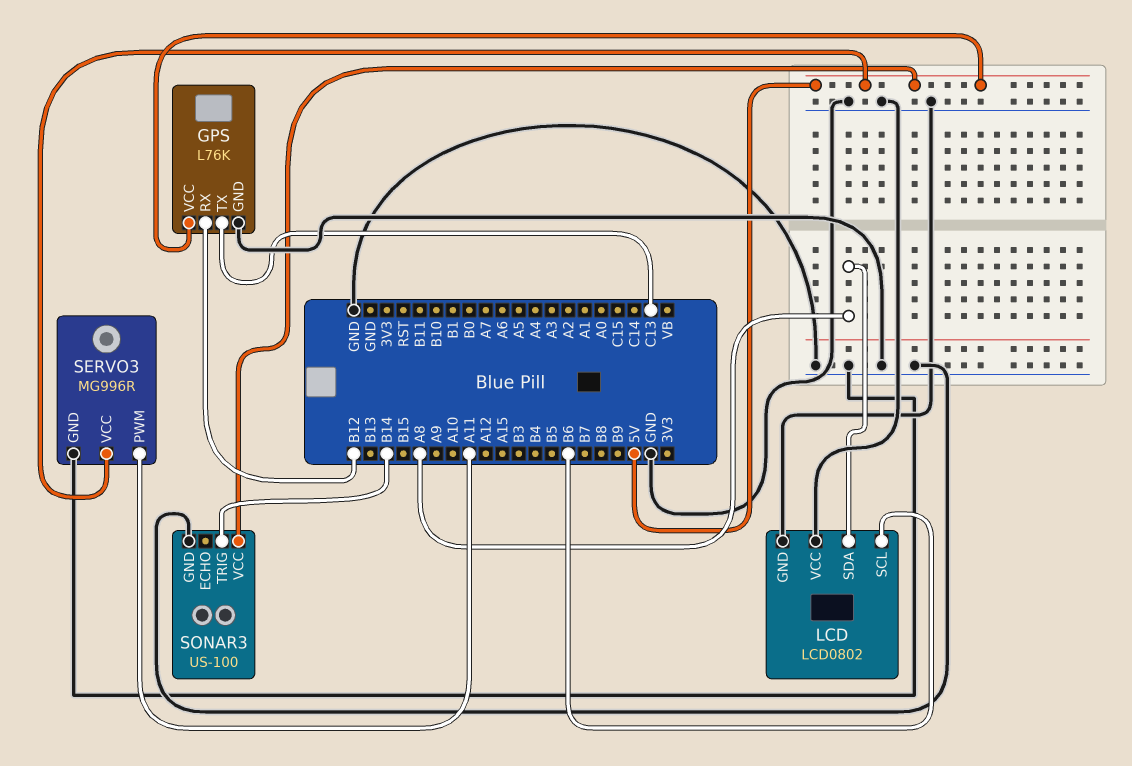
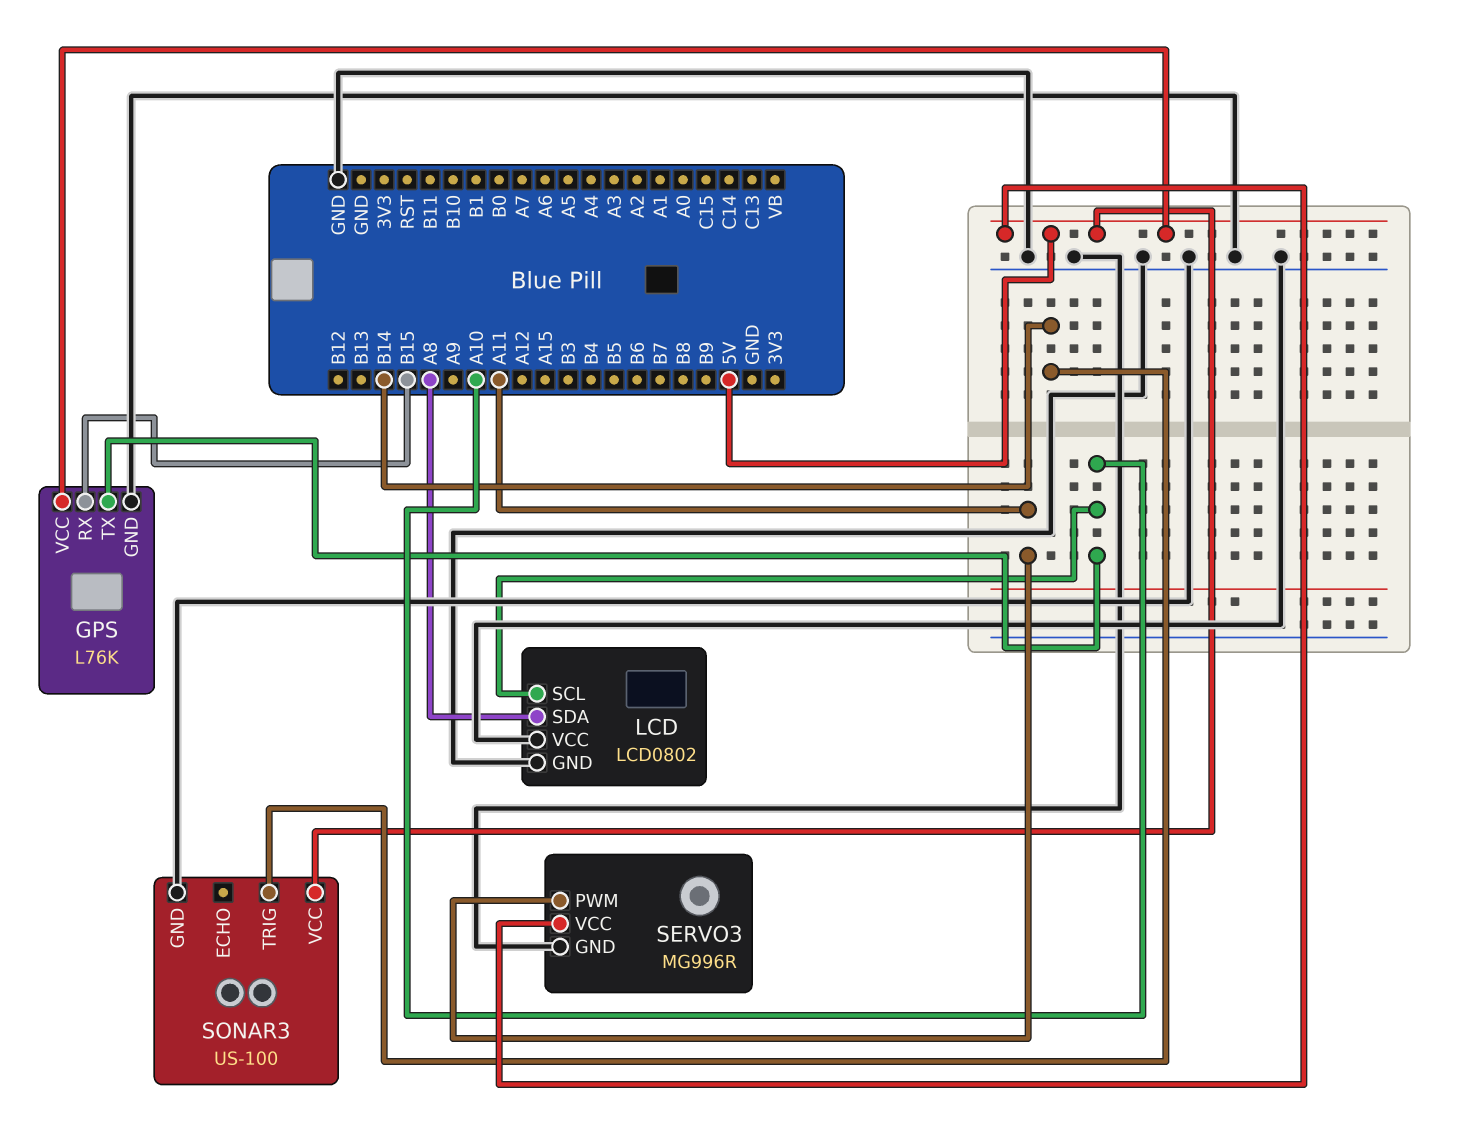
GPS pin RX: B12 -> B15
GPS pin TX: C13 -> A10
LCD pin SCL: B6 -> A10

